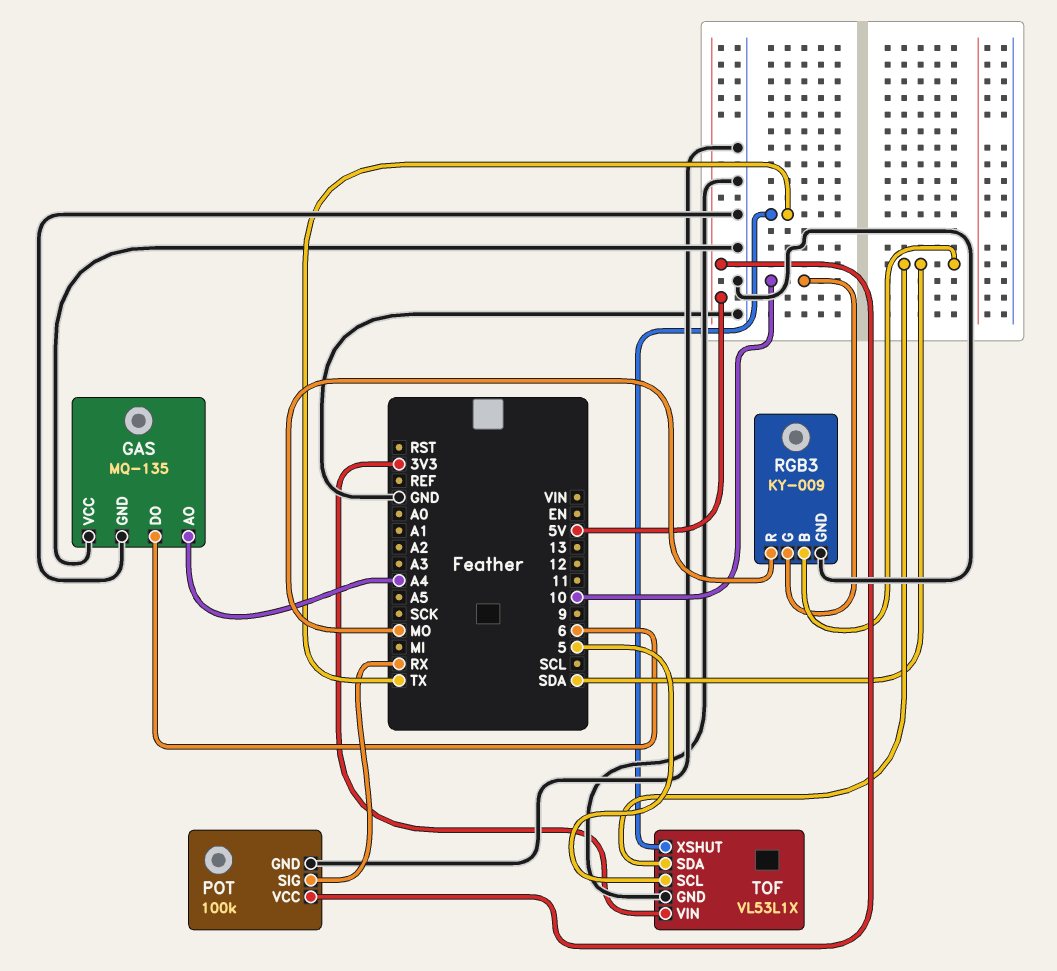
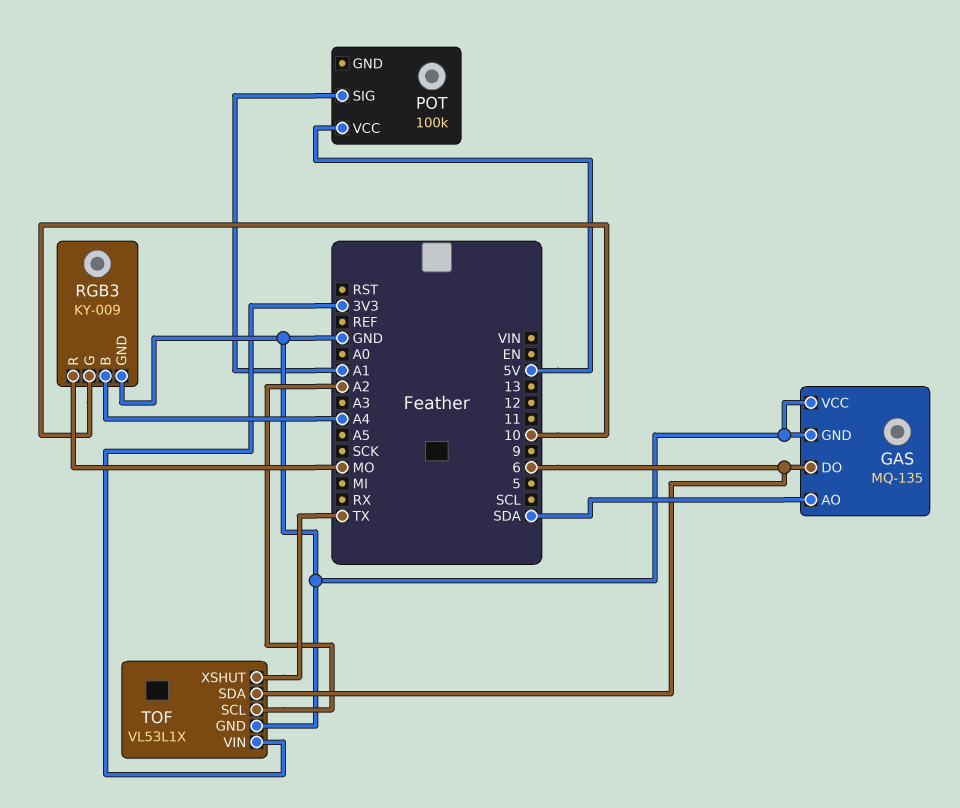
GAS pin AO: A4 -> SDA
POT pin GND: GND -> none
POT pin SIG: RX -> A1
RGB3 pin B: SDA -> A4
TOF pin SCL: 5 -> A2
TOF pin SDA: SDA -> 6

